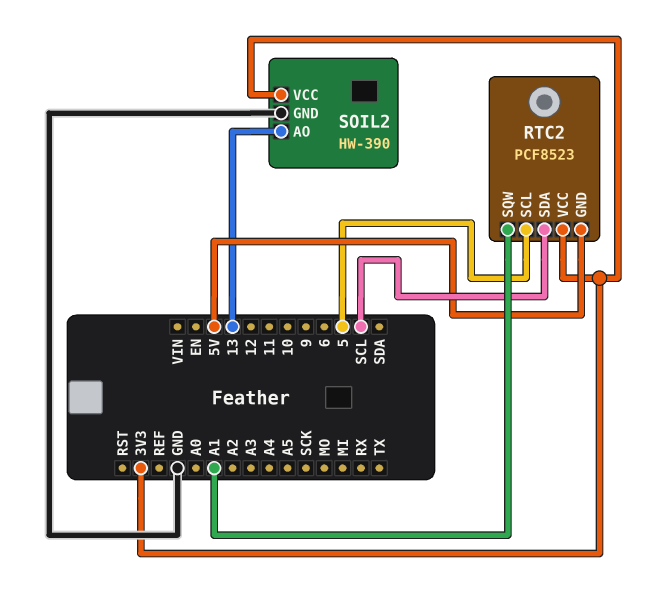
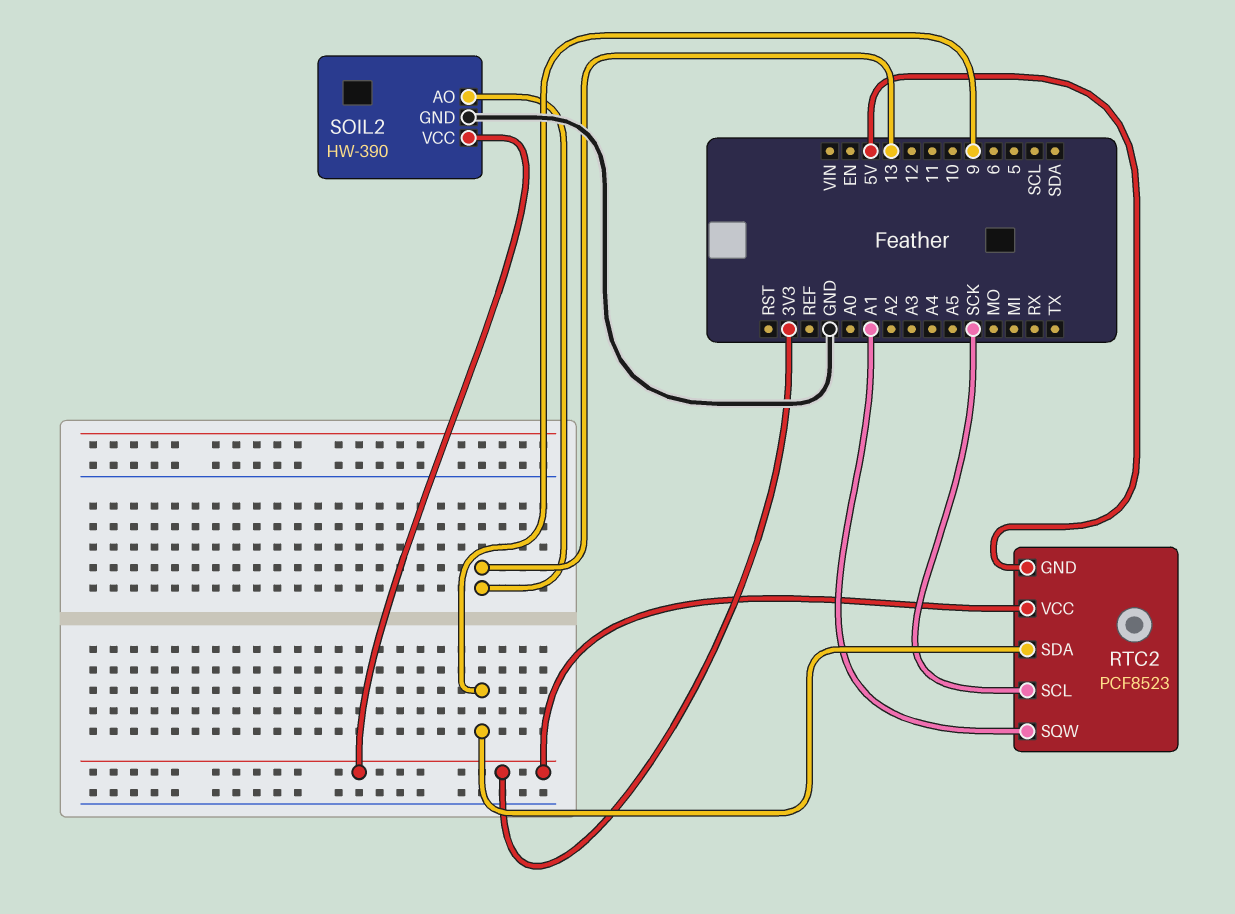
RTC2 pin SCL: 5 -> SCK
RTC2 pin SDA: SCL -> 9

